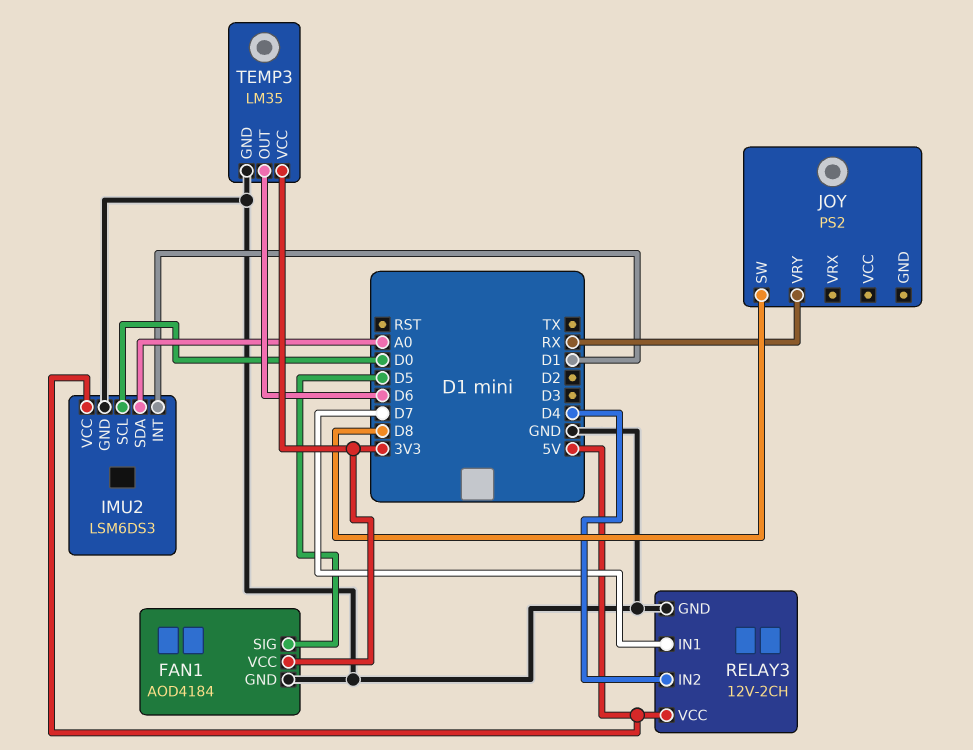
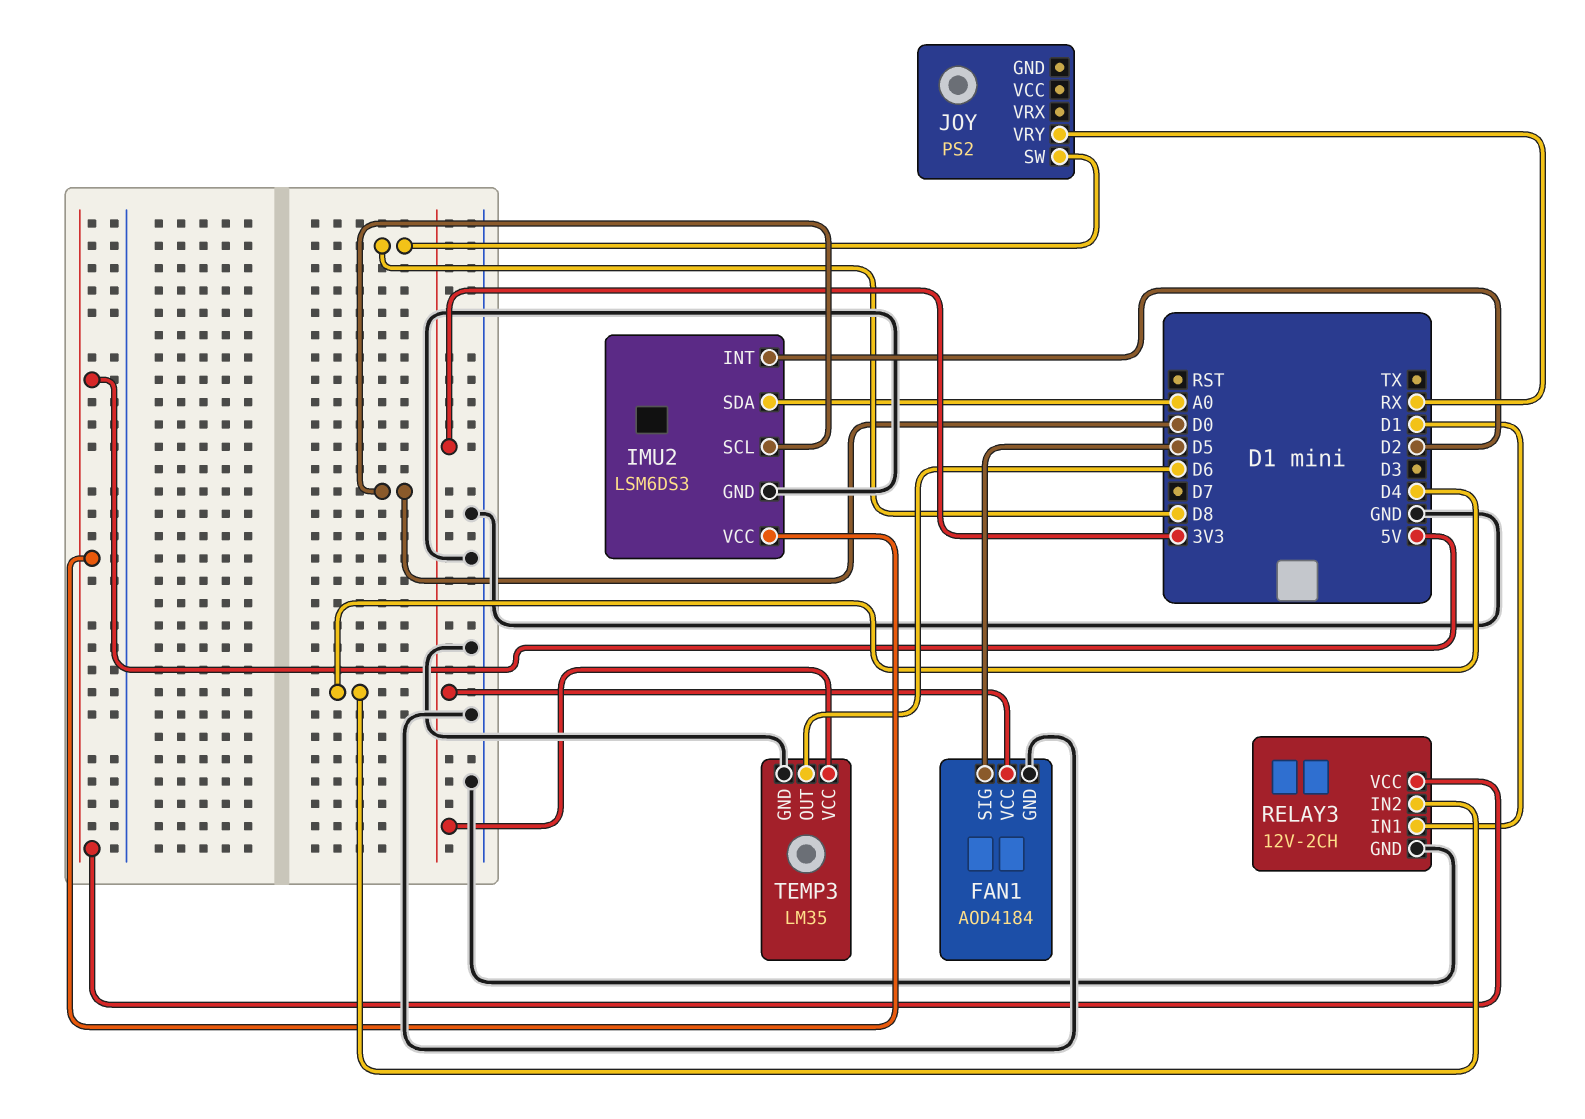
IMU2 pin INT: D1 -> D2
RELAY3 pin IN1: D7 -> D1

